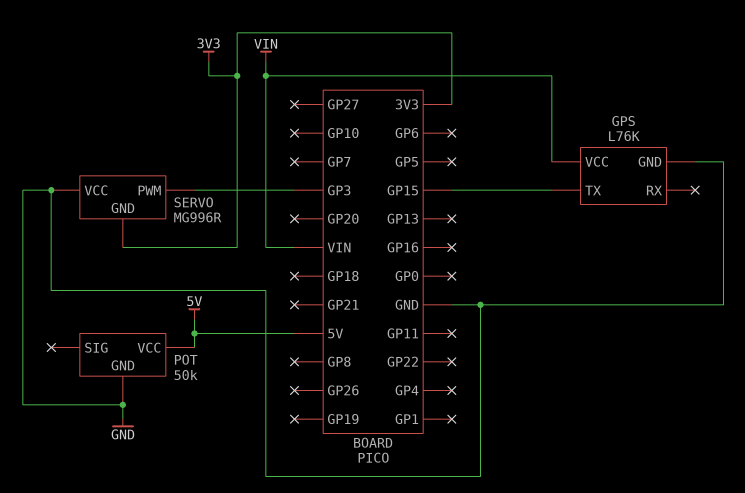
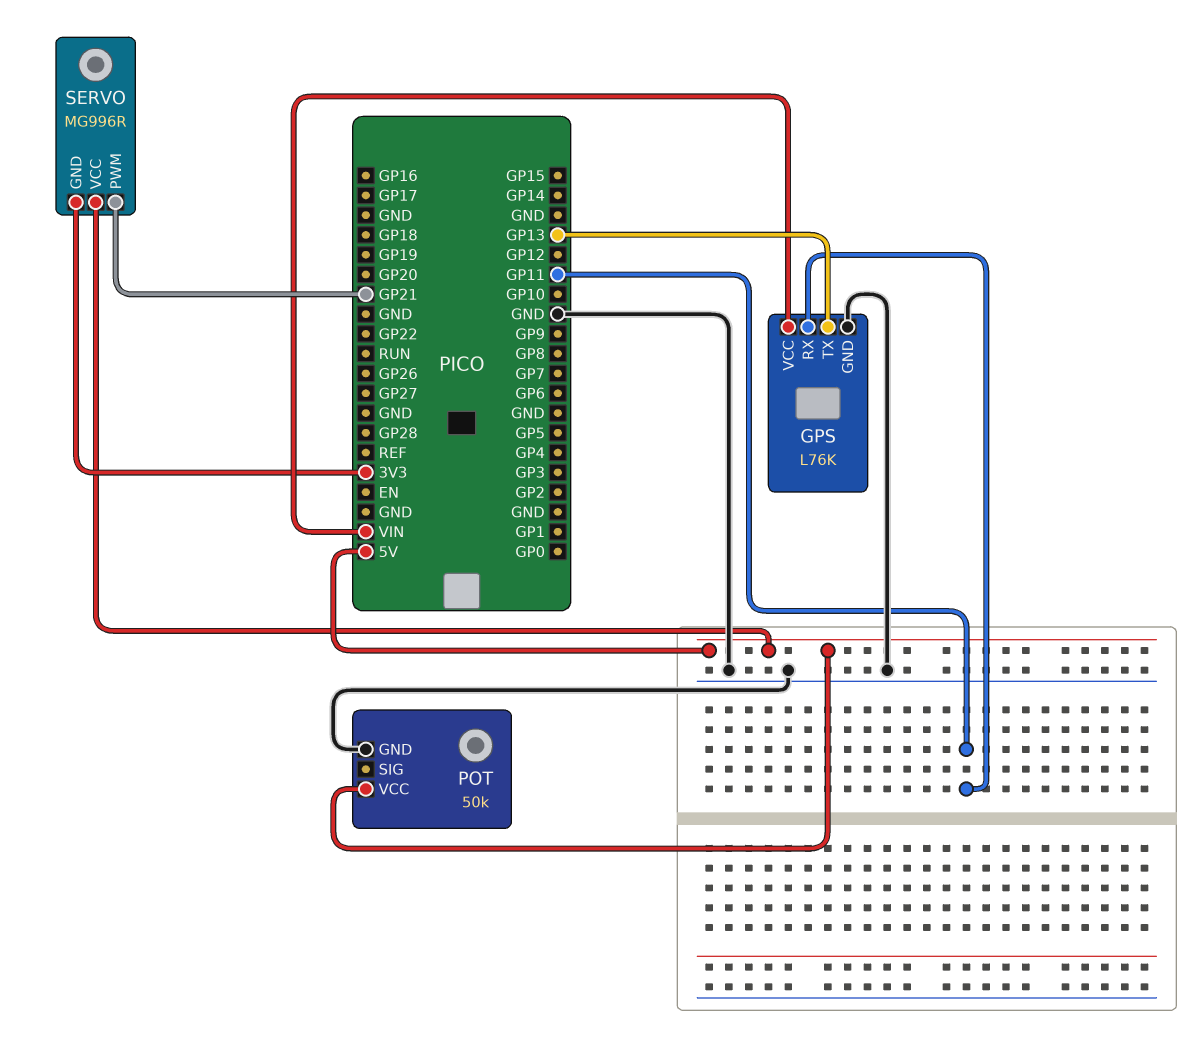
GPS pin RX: none -> GP11
GPS pin TX: GP15 -> GP13
SERVO pin PWM: GP3 -> GP21
SERVO pin VCC: GND -> 5V

